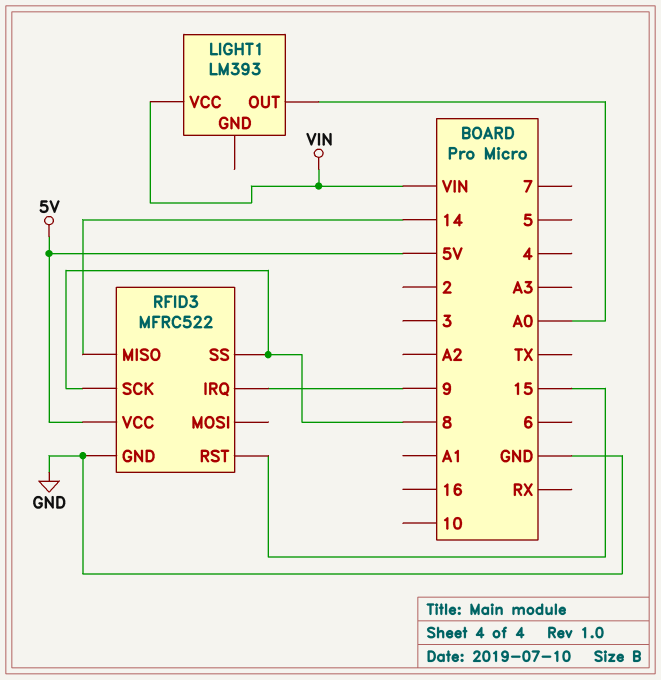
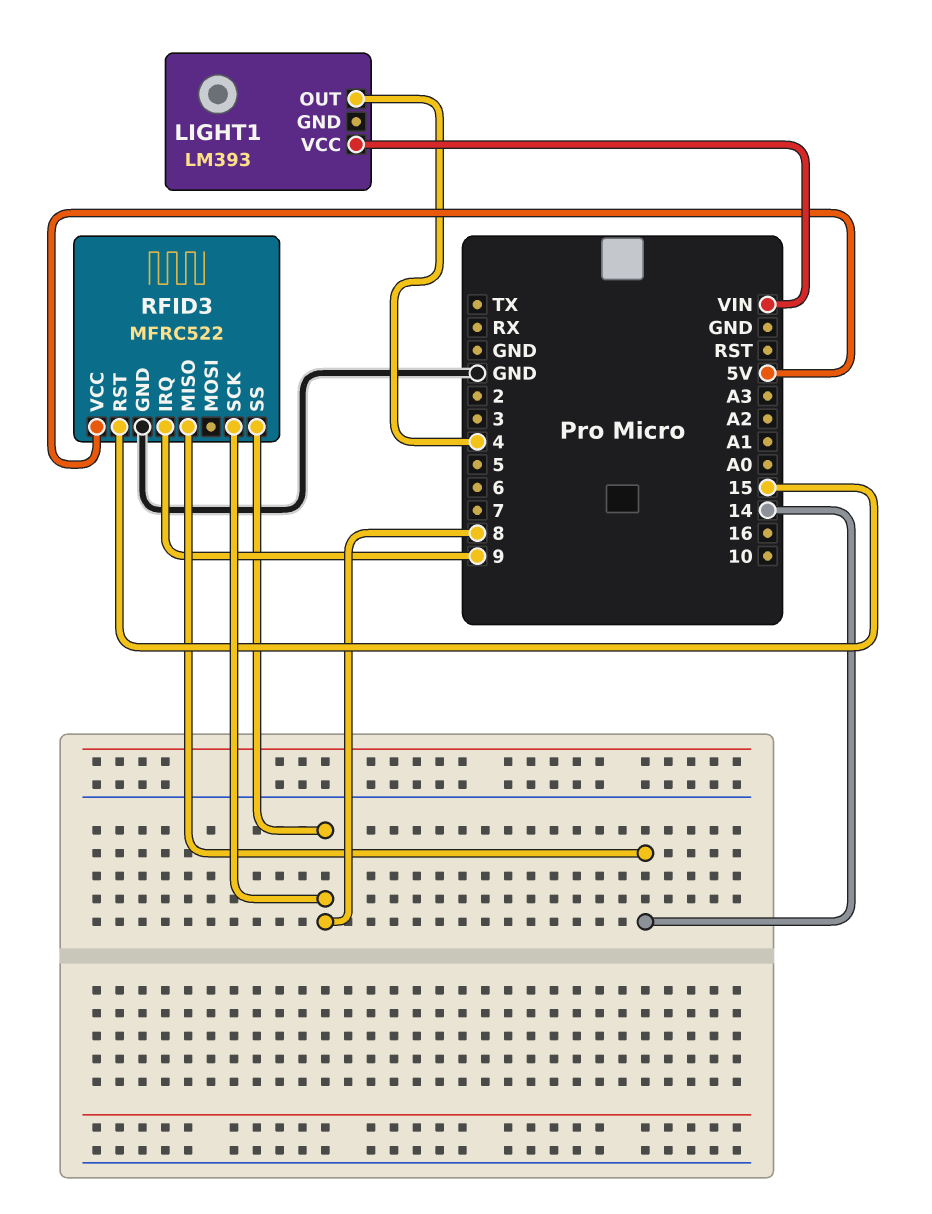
LIGHT1 pin OUT: A0 -> 4

